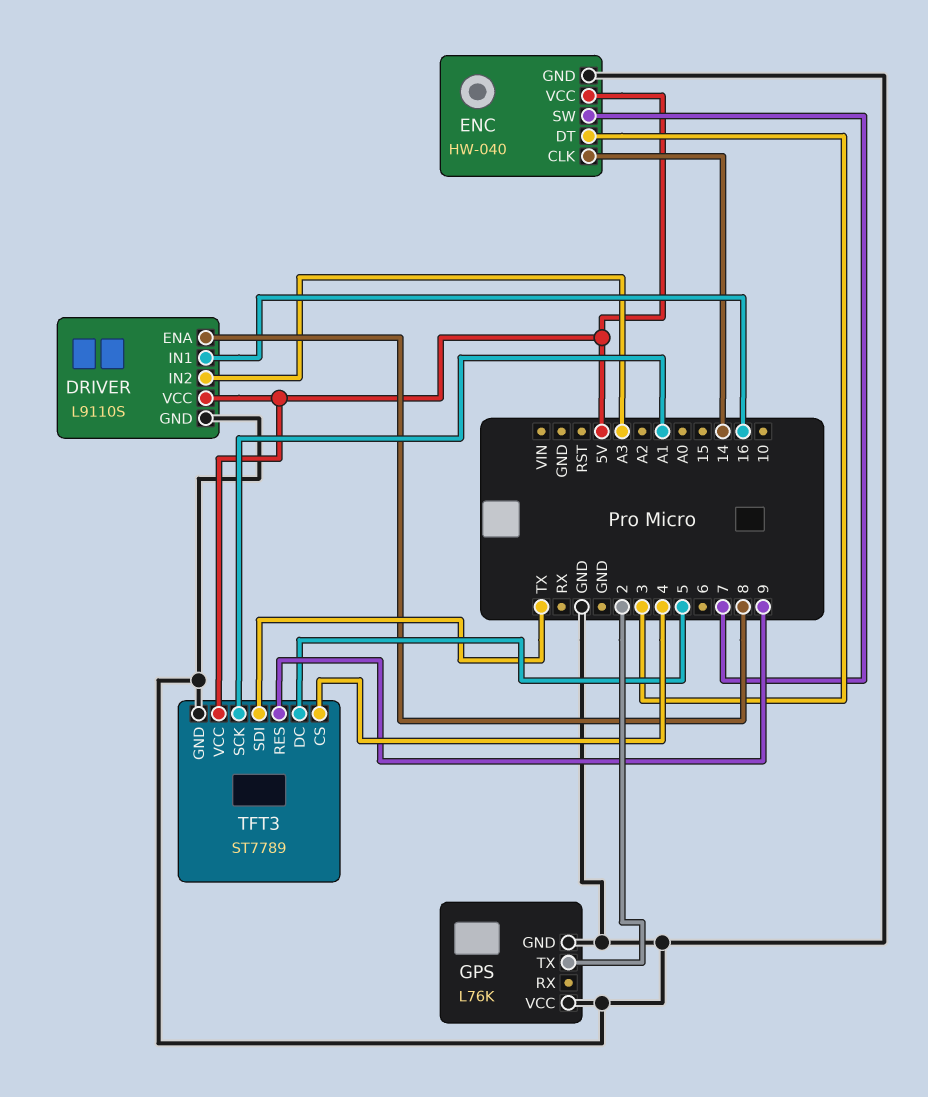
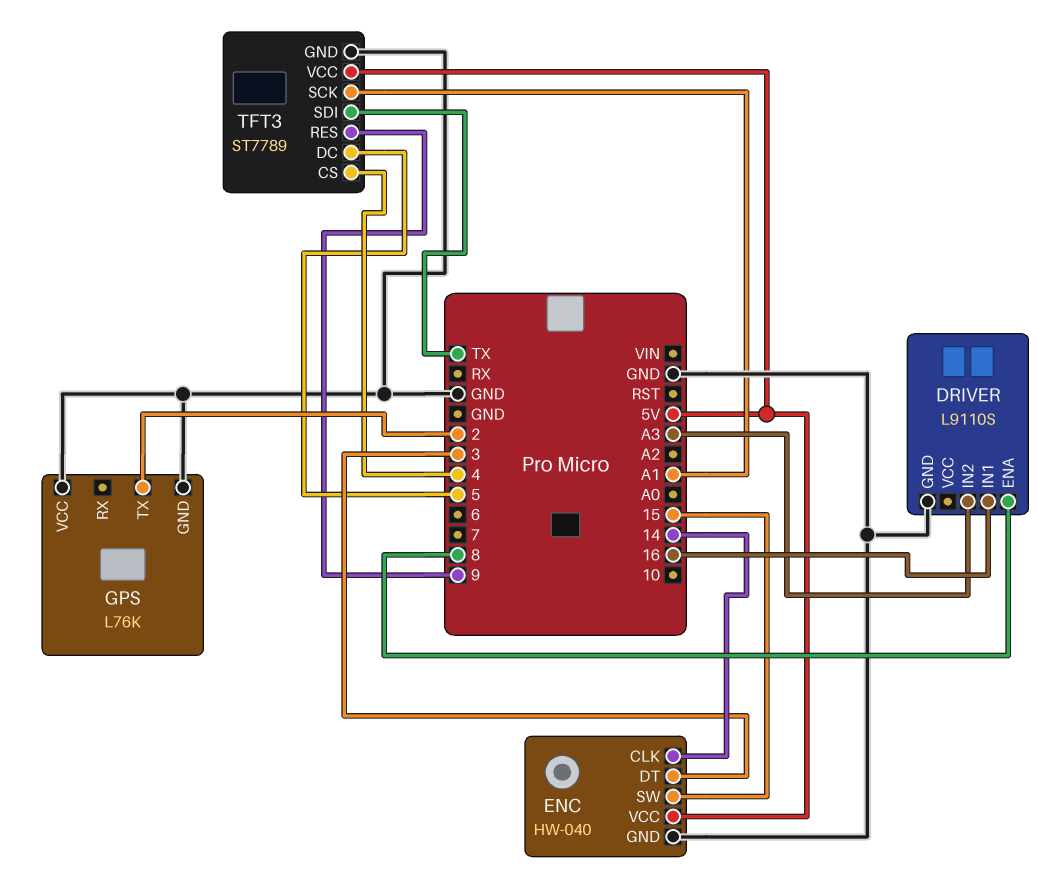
DRIVER pin VCC: 5V -> none
ENC pin SW: 7 -> 15

